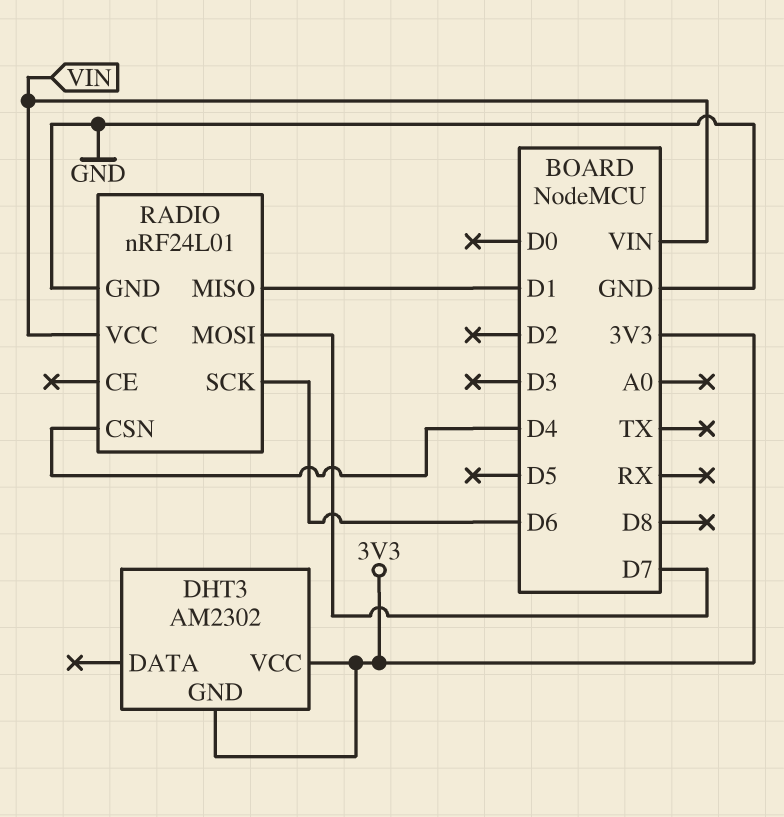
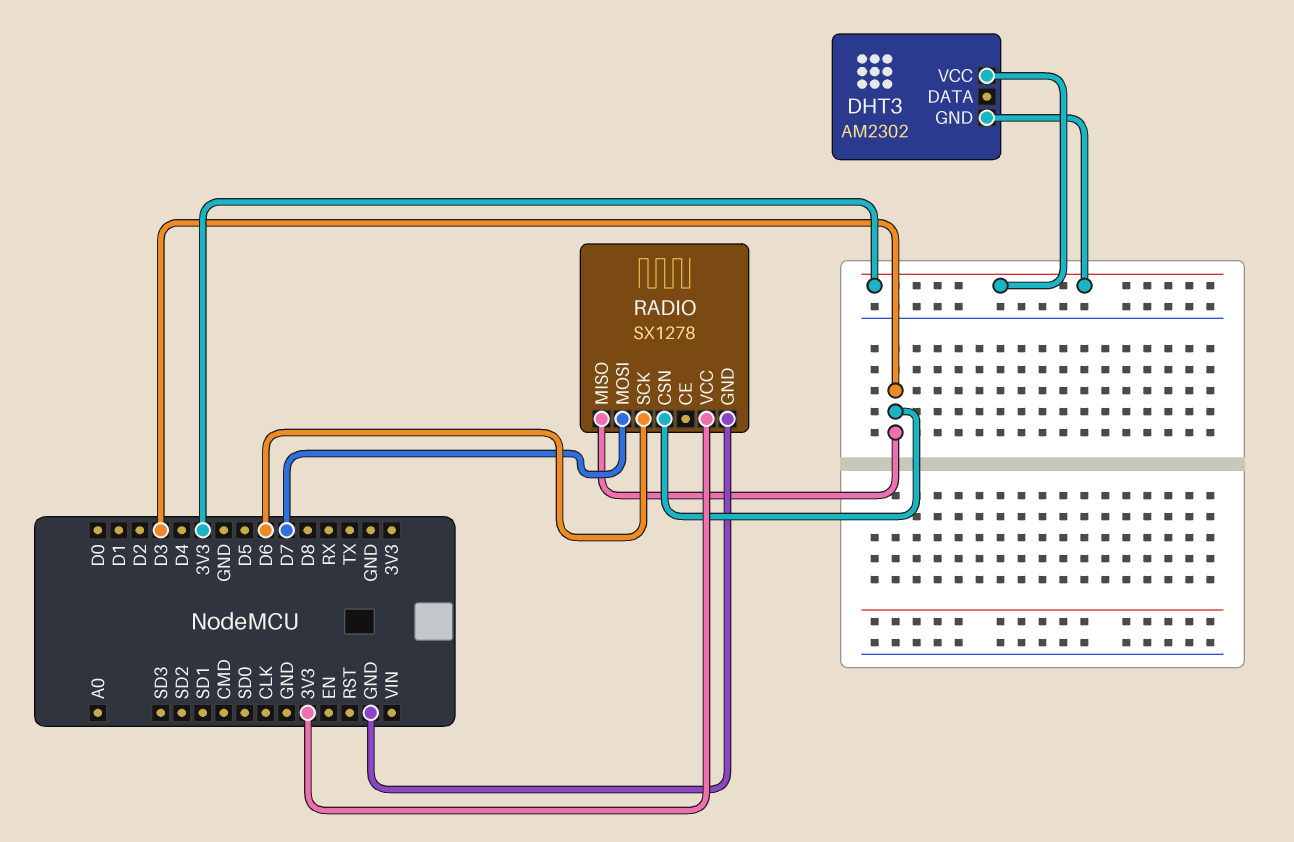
RADIO: nRF24L01 -> SX1278
RADIO pin CSN: D4 -> D3
RADIO pin MISO: D1 -> D3
RADIO pin VCC: VIN -> 3V3

